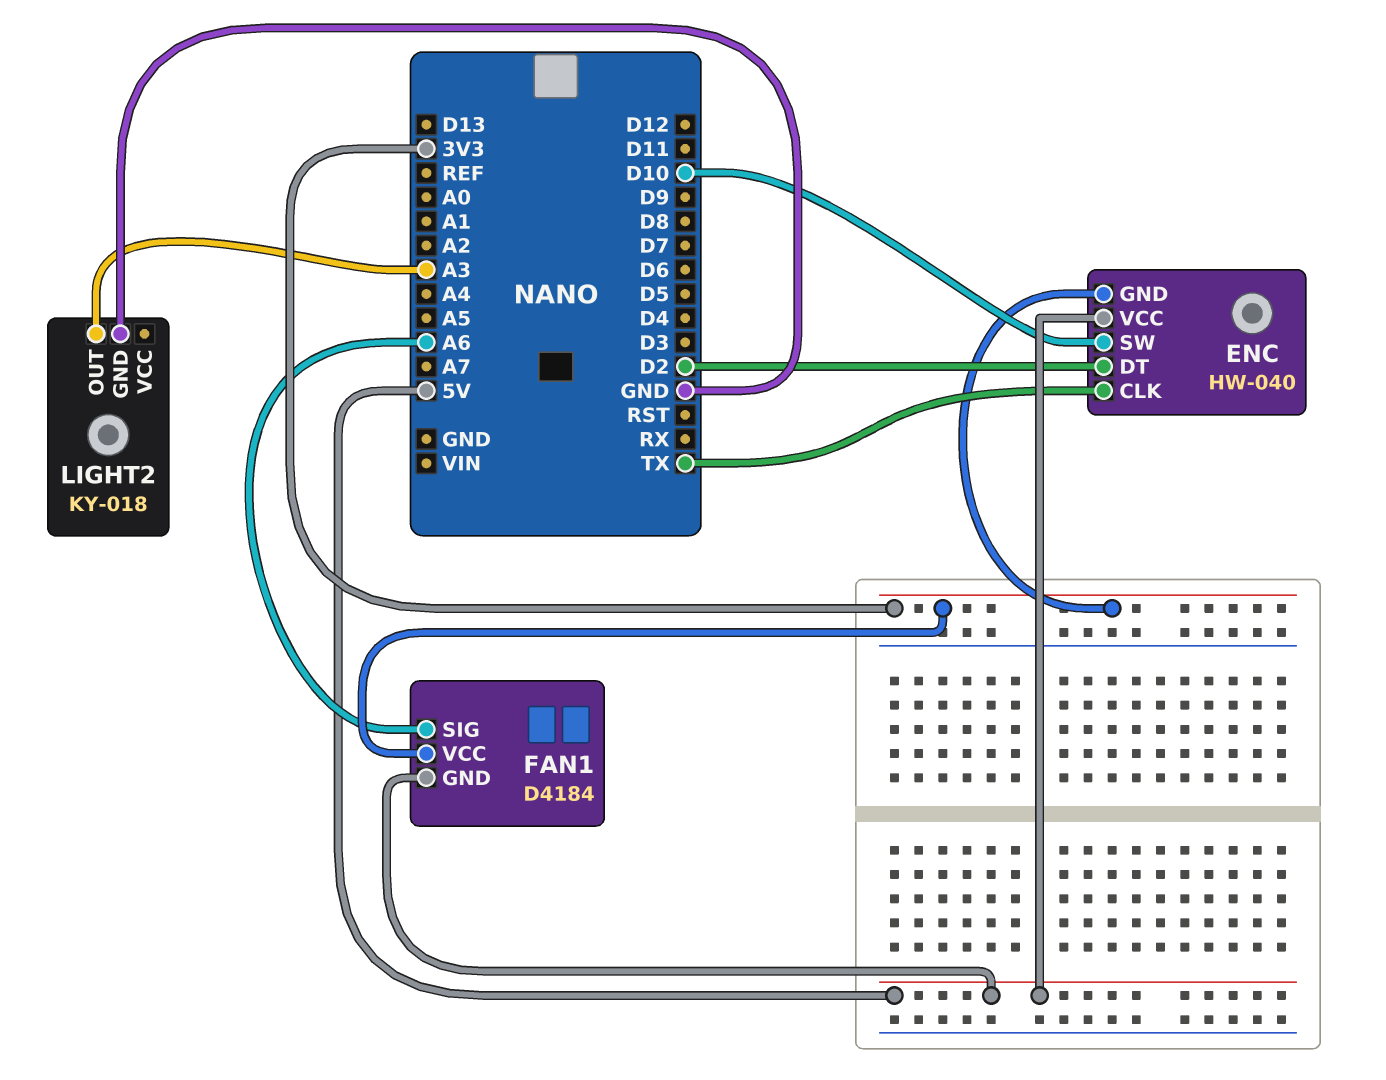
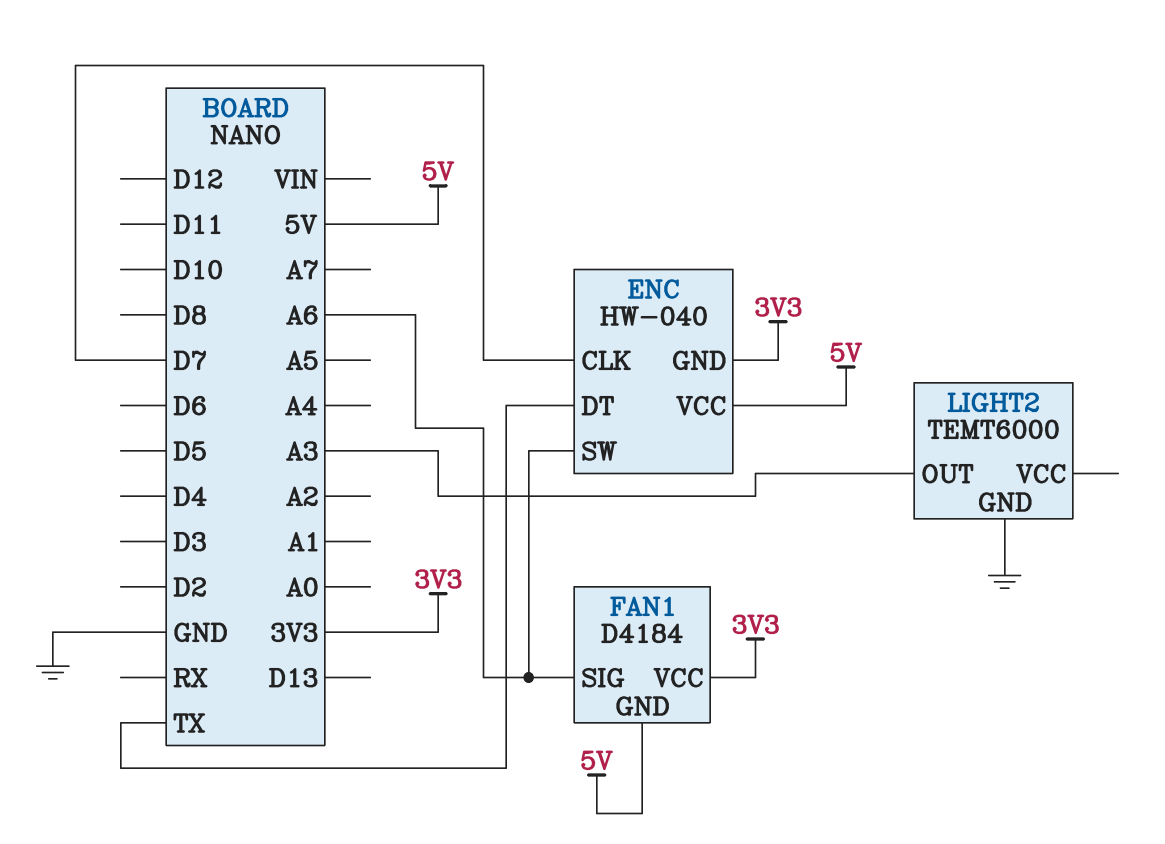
ENC pin CLK: TX -> D7
ENC pin DT: D2 -> TX
ENC pin SW: D10 -> A6
LIGHT2: KY-018 -> TEMT6000

